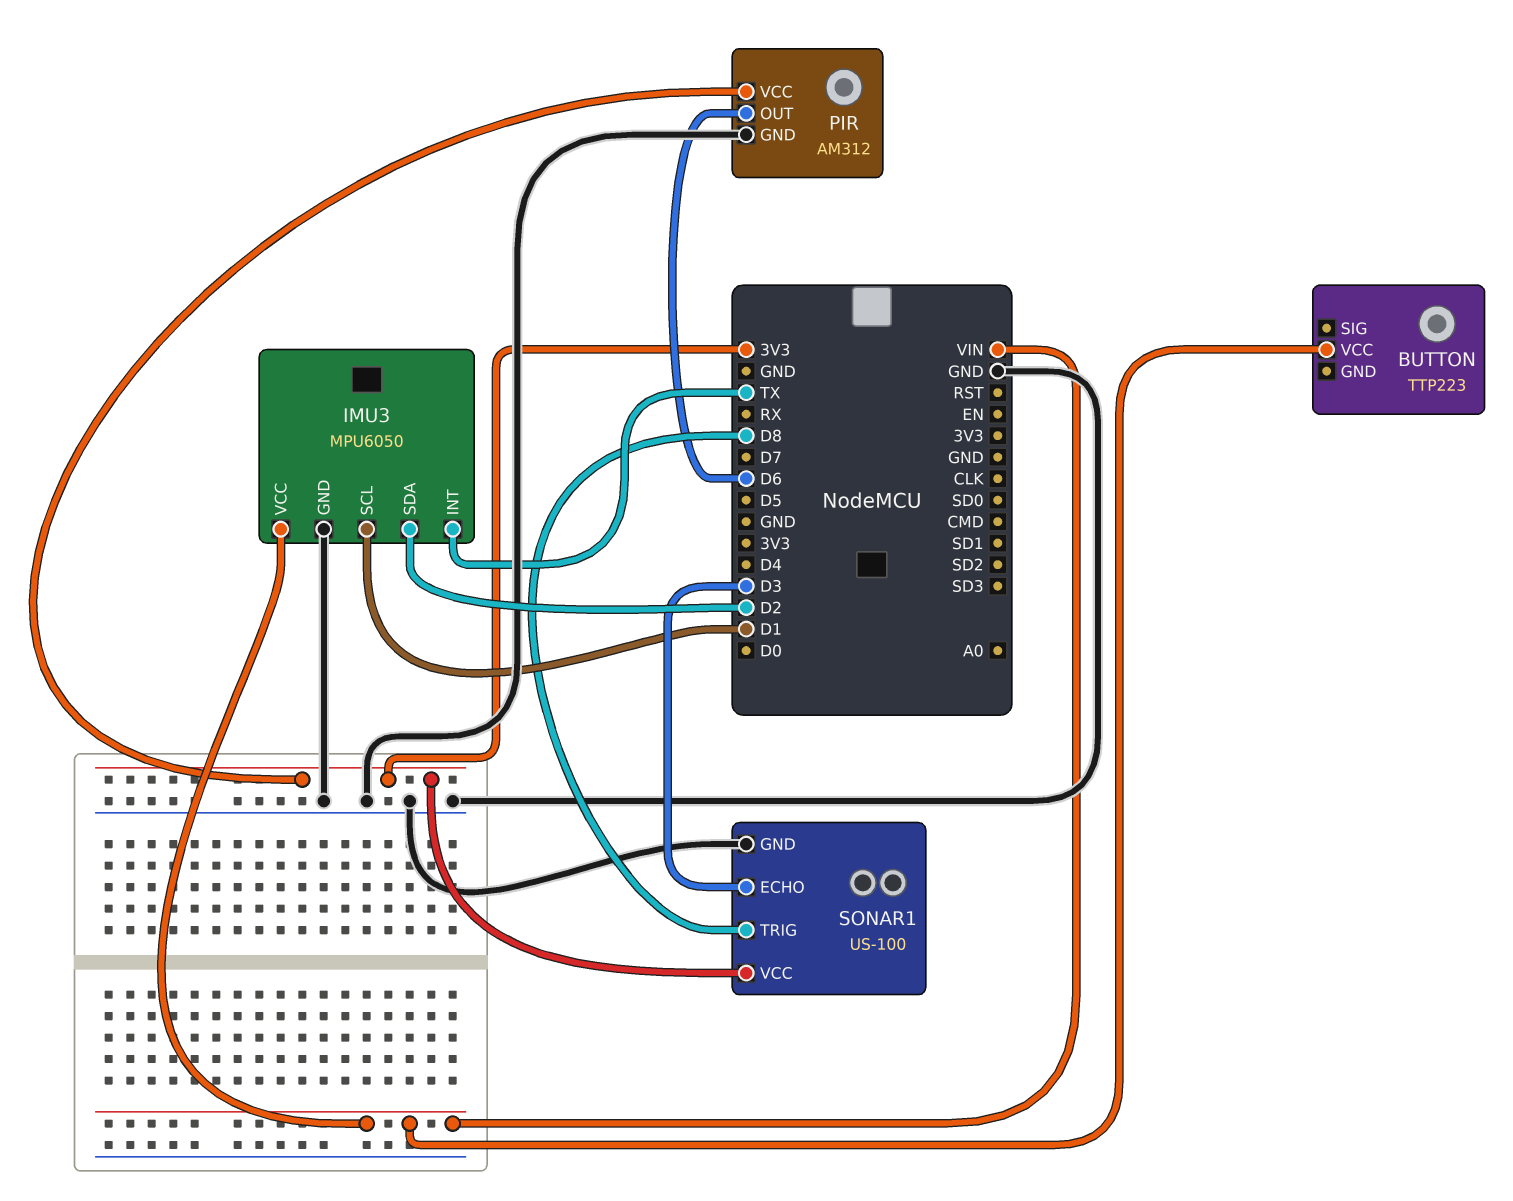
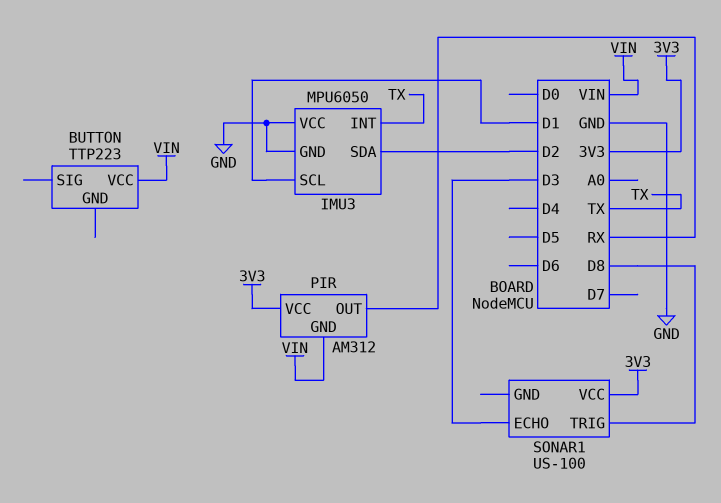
IMU3 pin VCC: VIN -> GND
PIR pin GND: GND -> VIN
PIR pin OUT: D6 -> RX
SONAR1 pin GND: GND -> none

